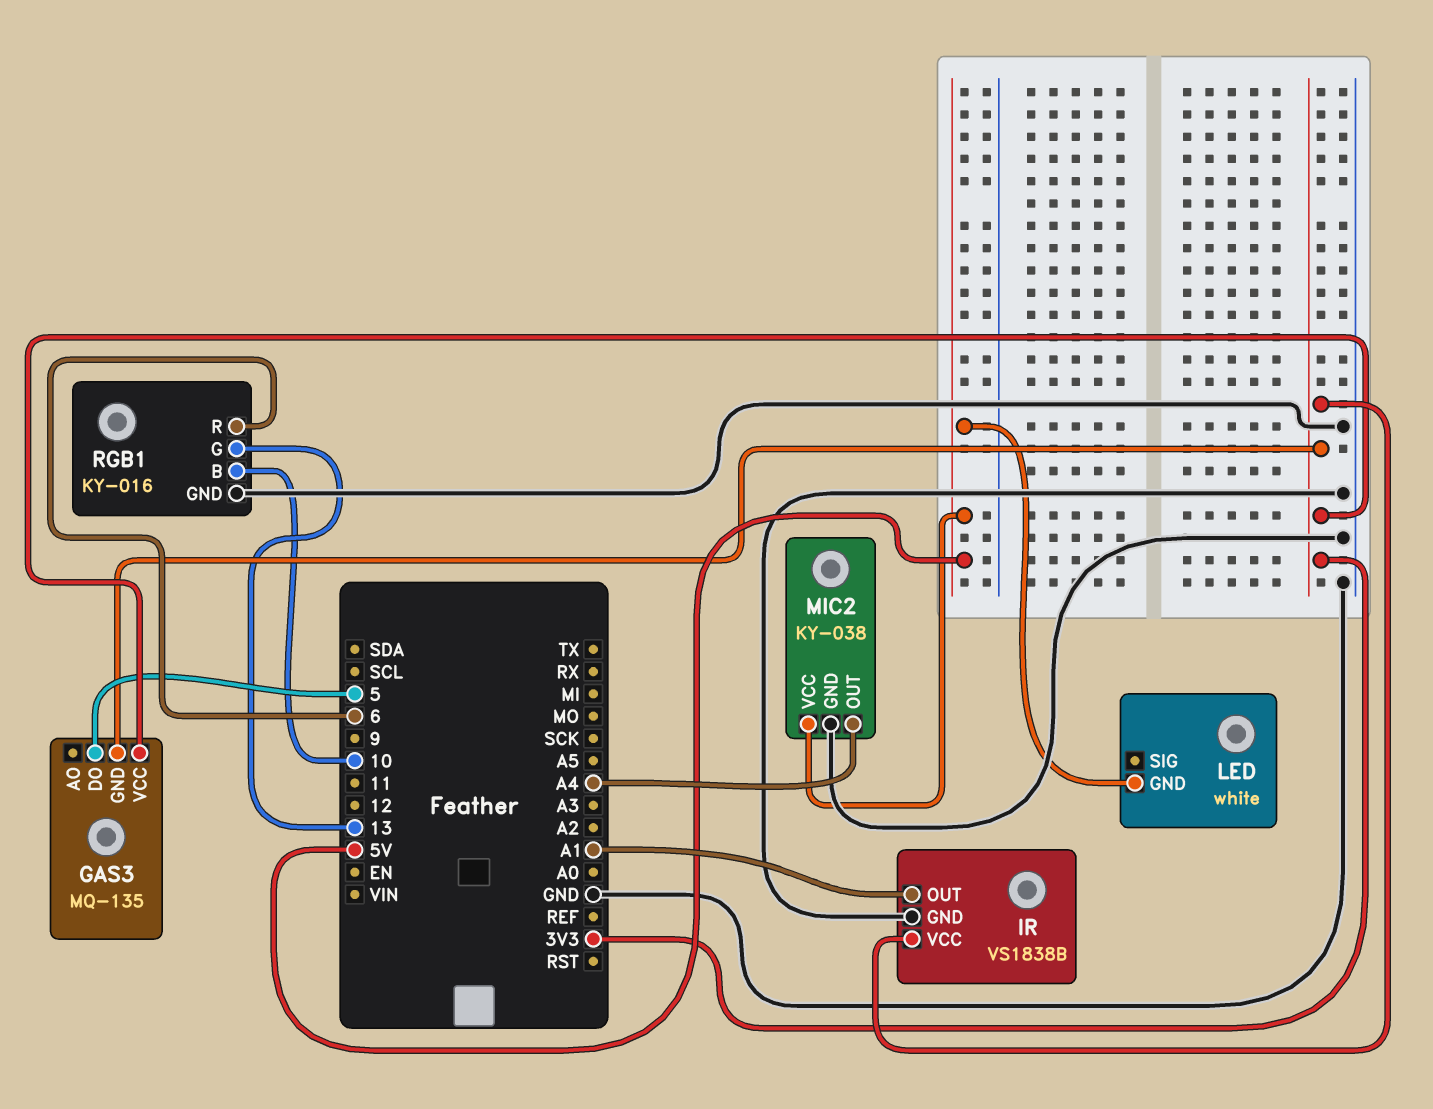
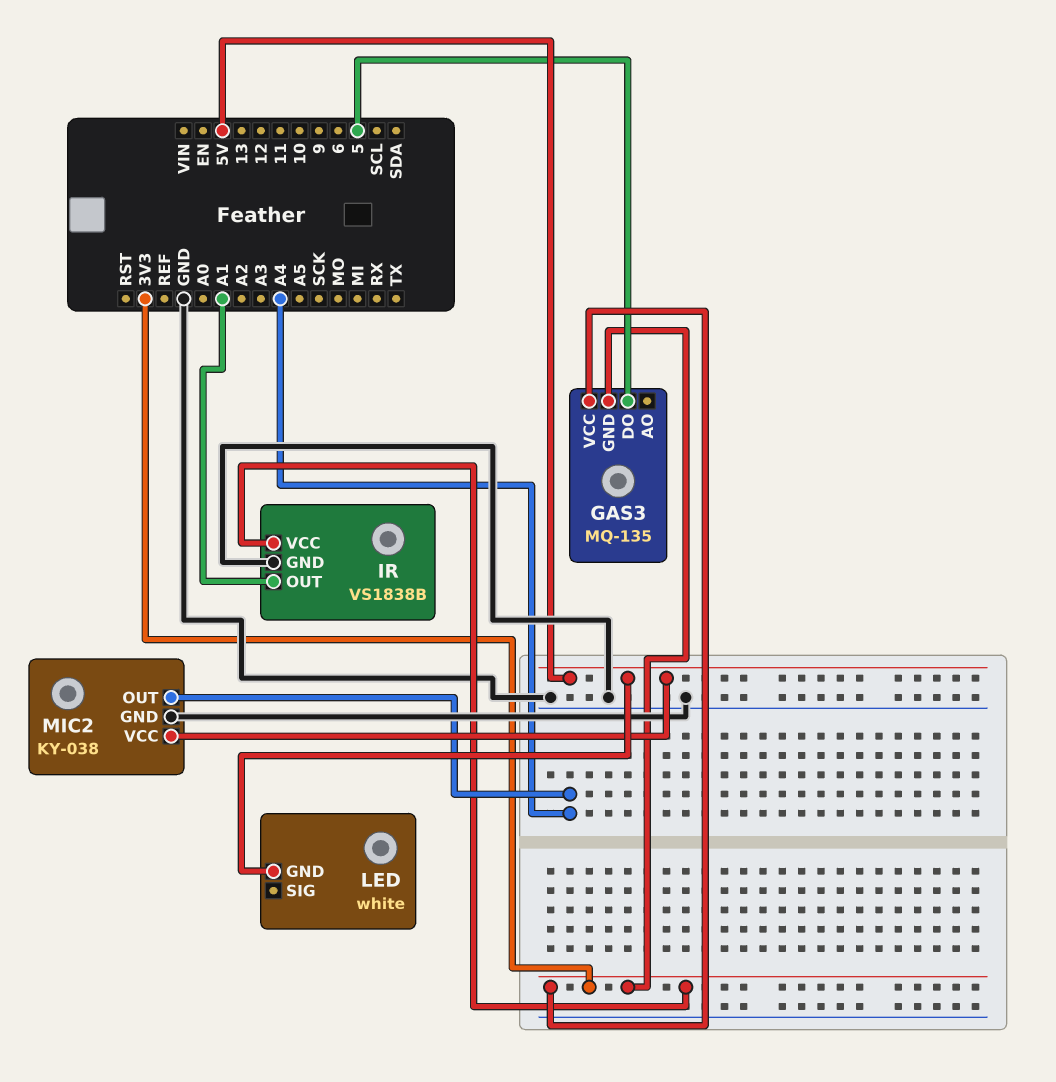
RGB1: KY-016 -> none
RGB1 pin B: 10 -> none
RGB1 pin G: 13 -> none
RGB1 pin GND: GND -> none
RGB1 pin R: 6 -> none

